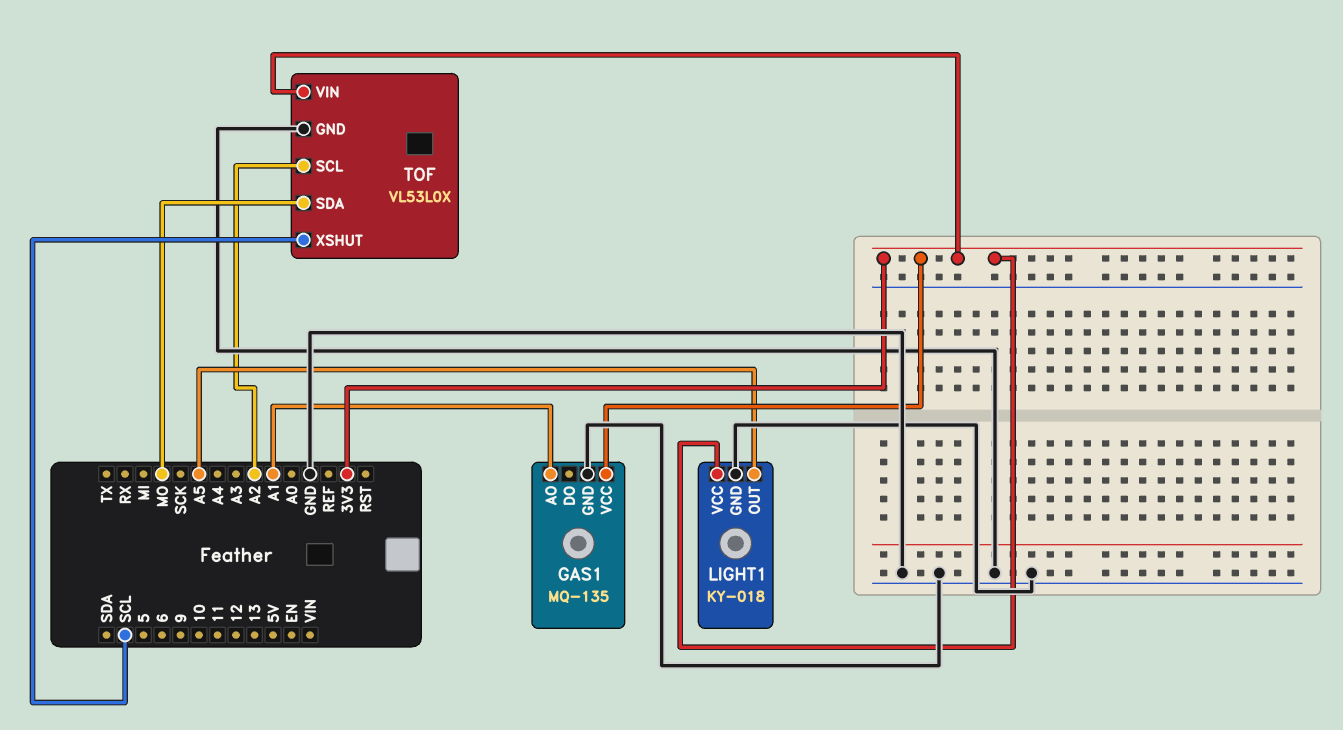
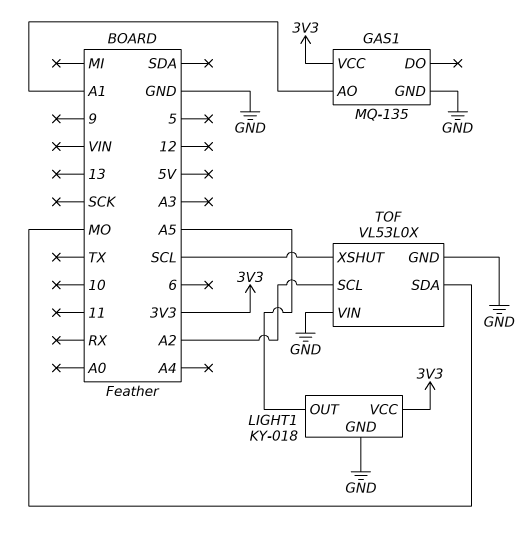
TOF pin VIN: 3V3 -> GND

